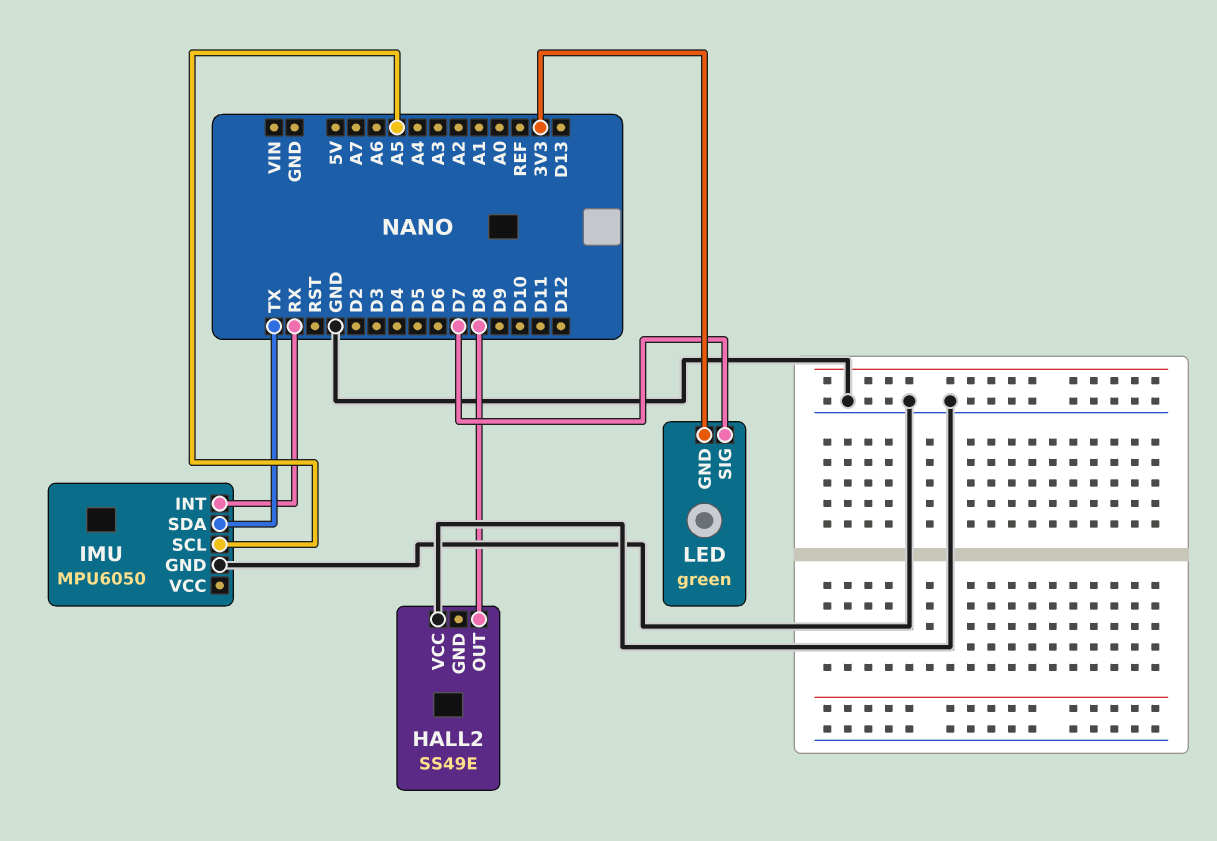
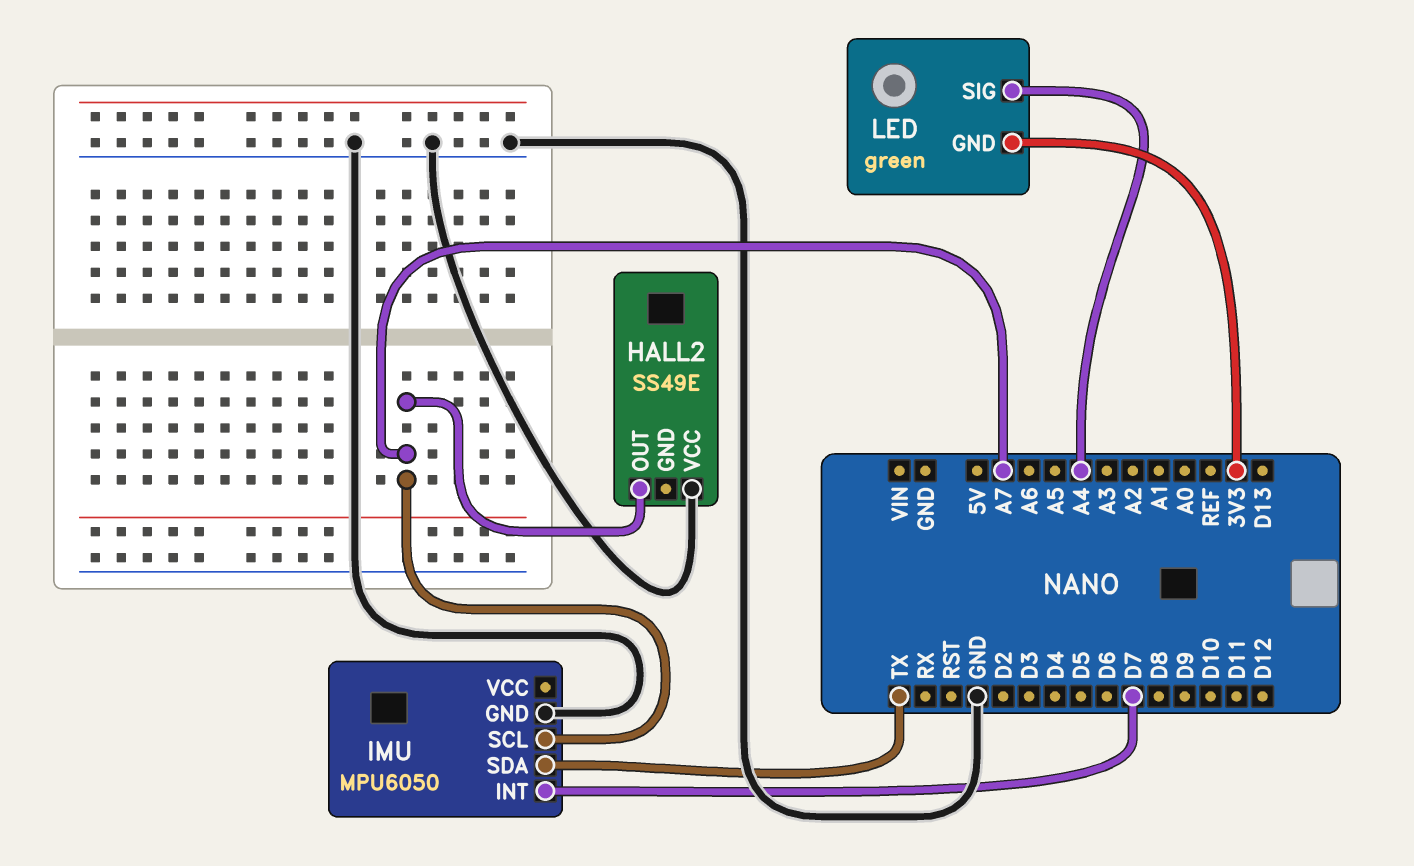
HALL2 pin OUT: D8 -> A7
IMU pin INT: RX -> D7
IMU pin SCL: A5 -> A7
LED pin SIG: D7 -> A4

